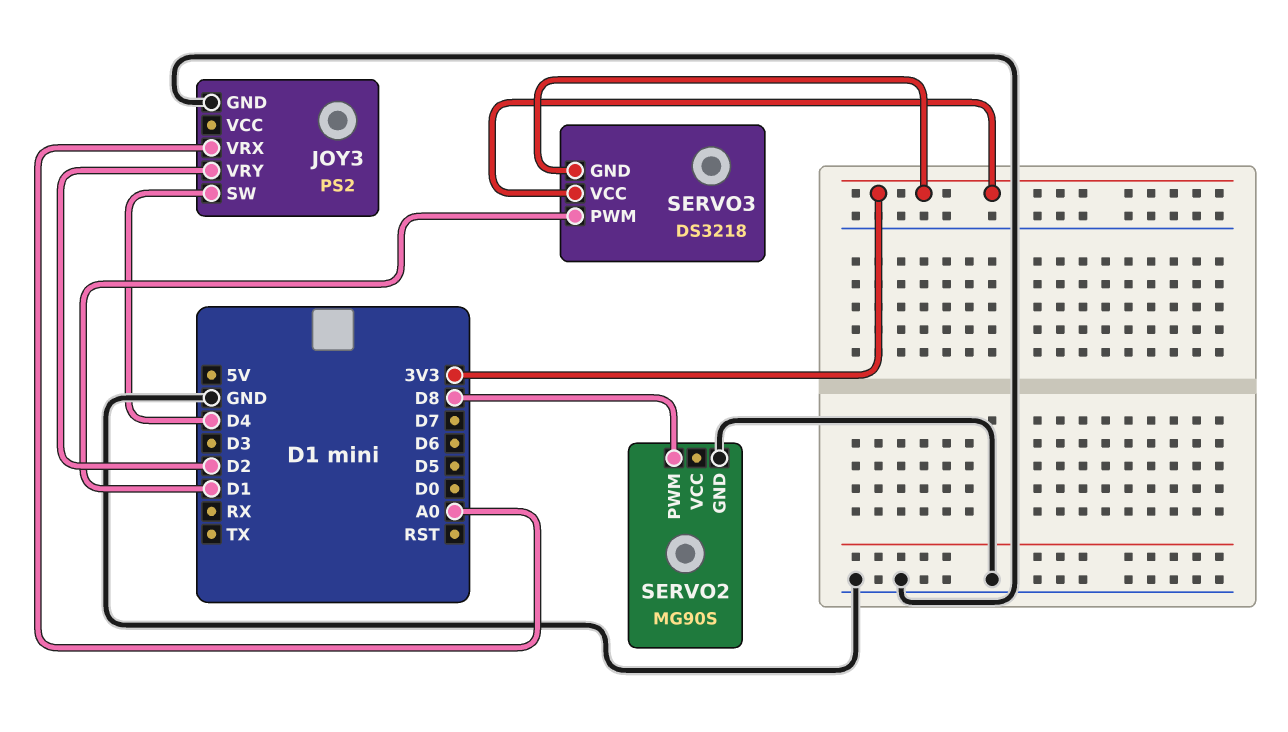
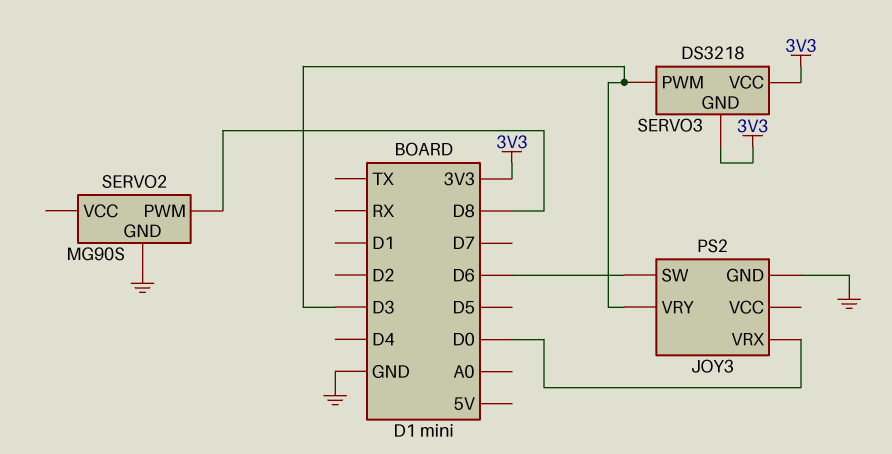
JOY3 pin SW: D4 -> D6
JOY3 pin VRX: A0 -> D0
JOY3 pin VRY: D2 -> D3
SERVO3 pin PWM: D1 -> D3

